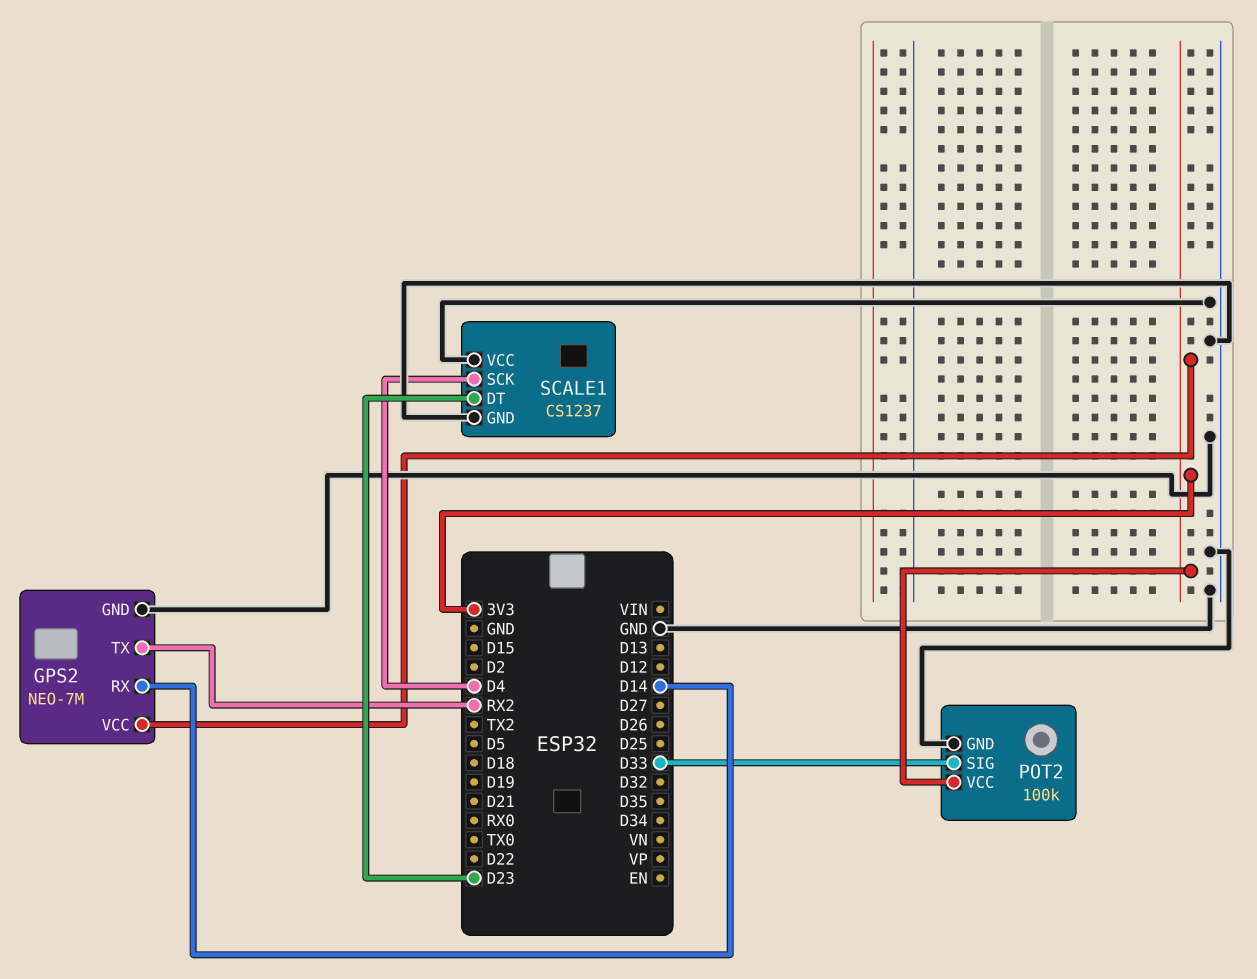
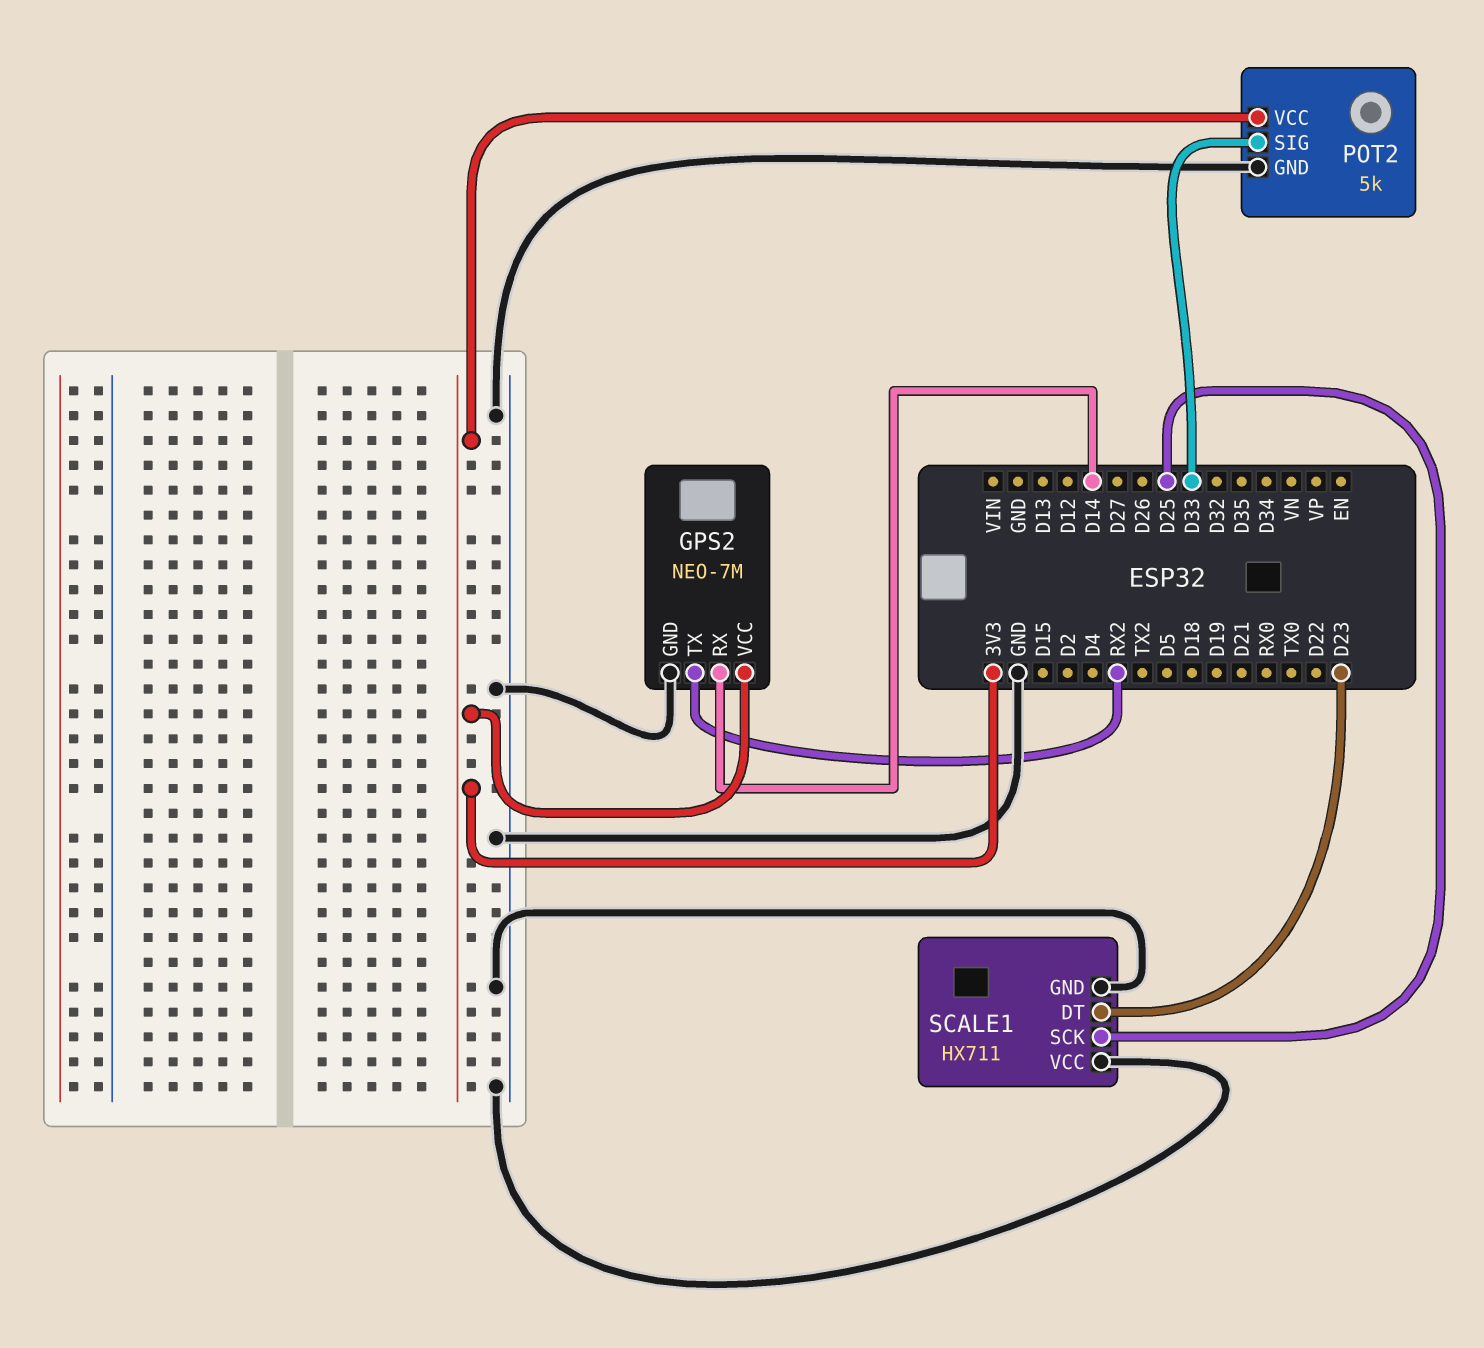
POT2: 100k -> 5k
SCALE1: CS1237 -> HX711
SCALE1 pin SCK: D4 -> D25

